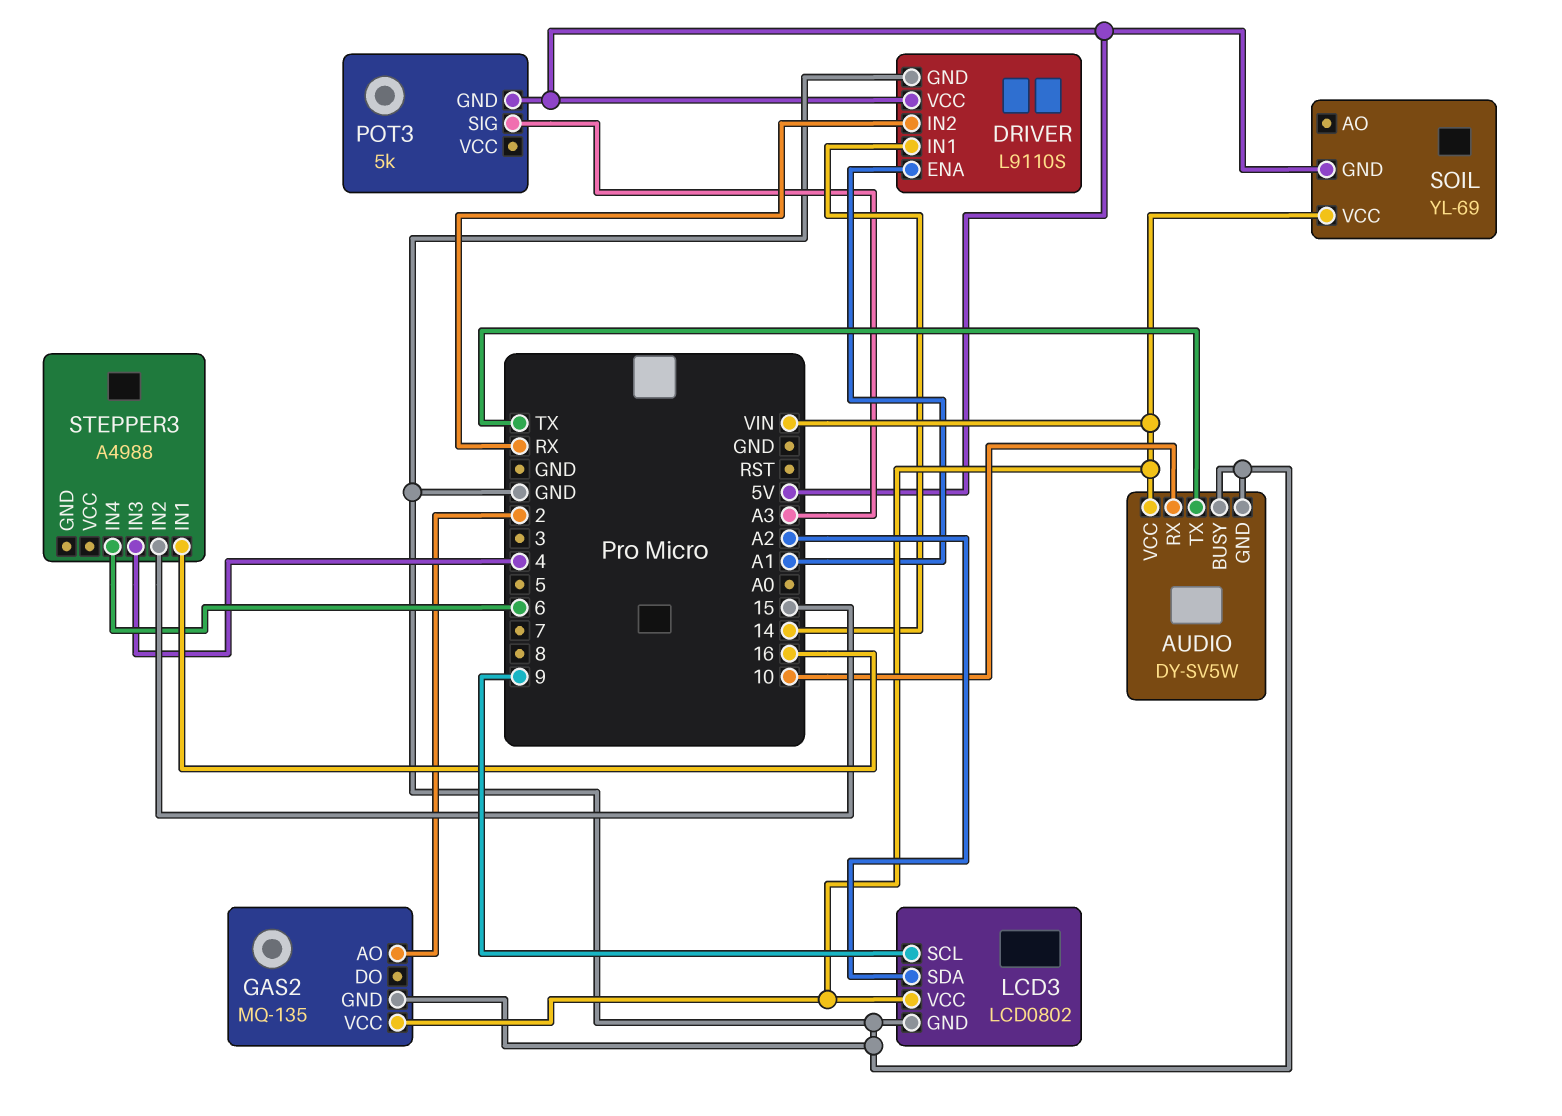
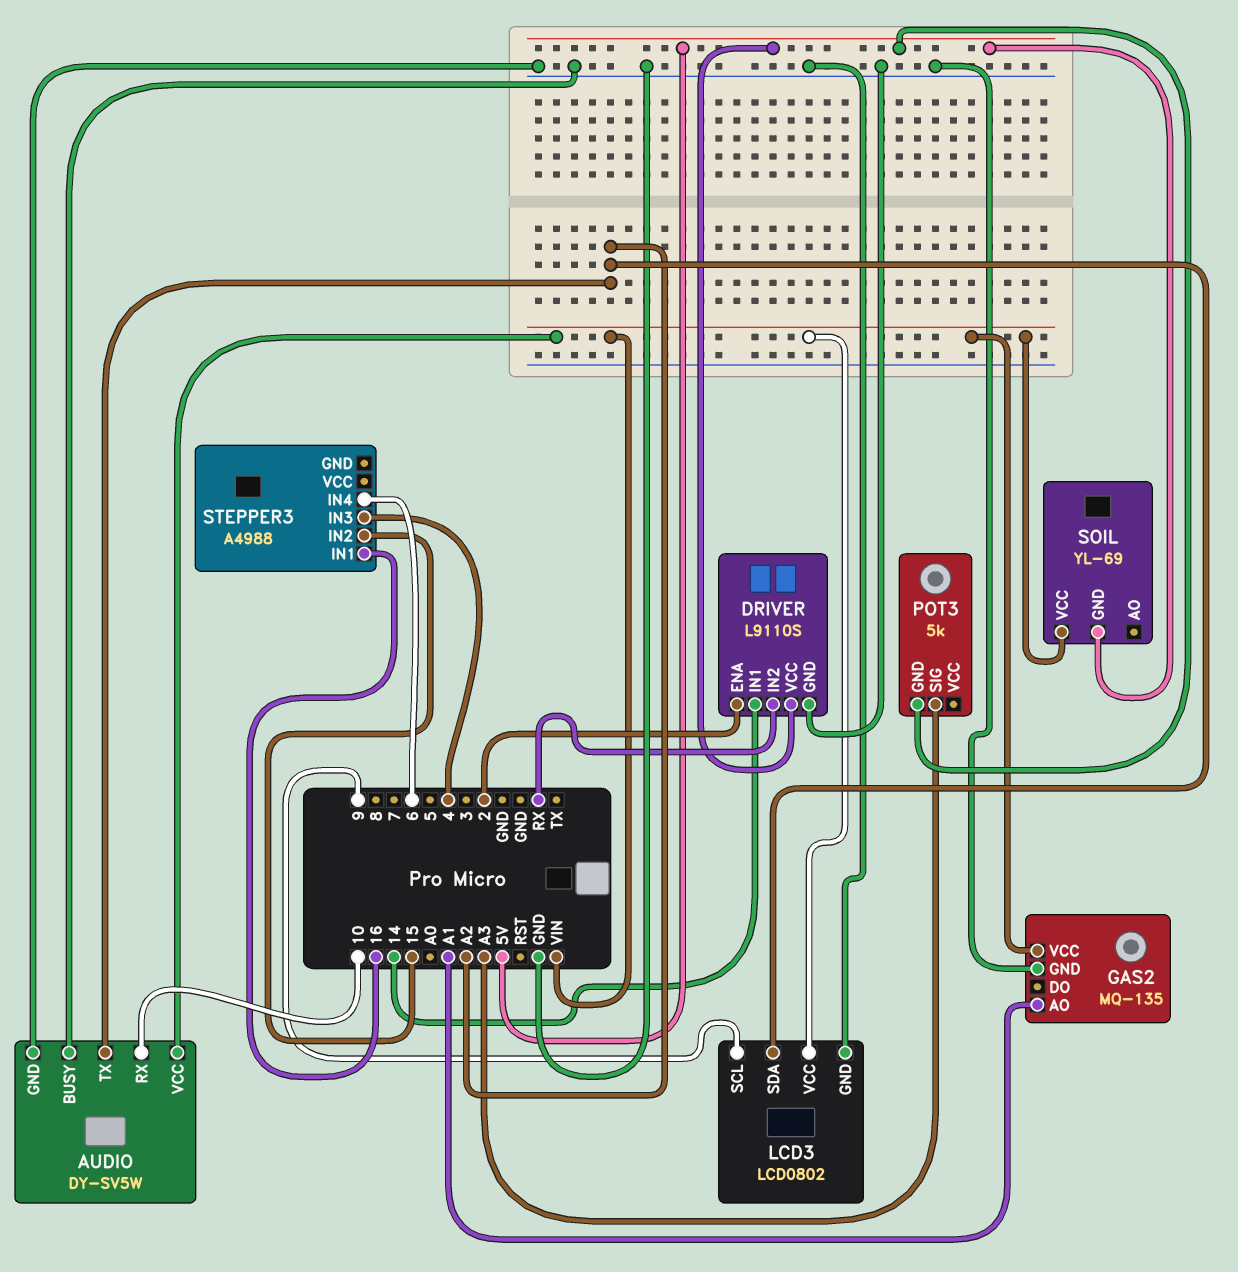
AUDIO pin TX: TX -> A2
DRIVER pin ENA: A1 -> 2
GAS2 pin AO: 2 -> A1

